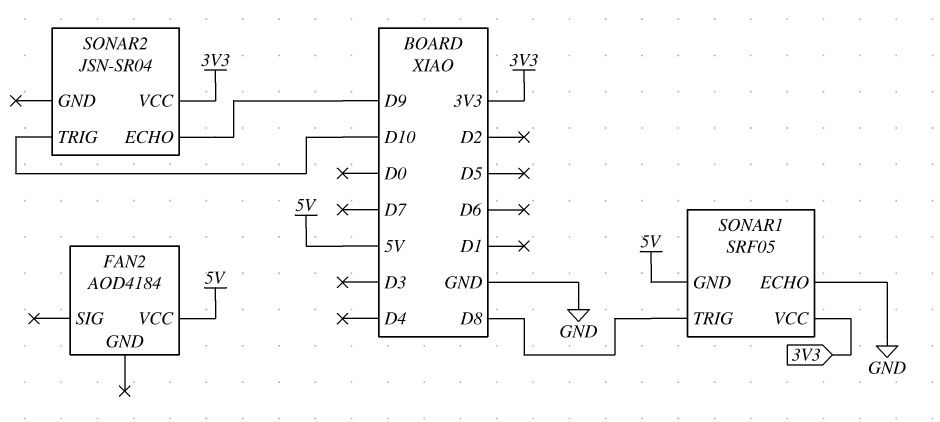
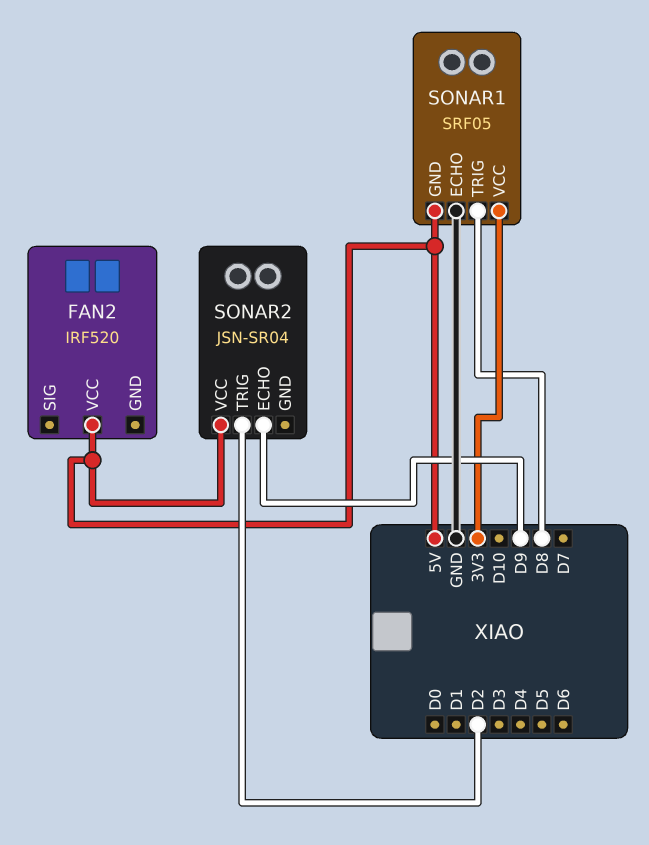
FAN2: AOD4184 -> IRF520
SONAR2 pin TRIG: D10 -> D2
SONAR2 pin VCC: 3V3 -> 5V

